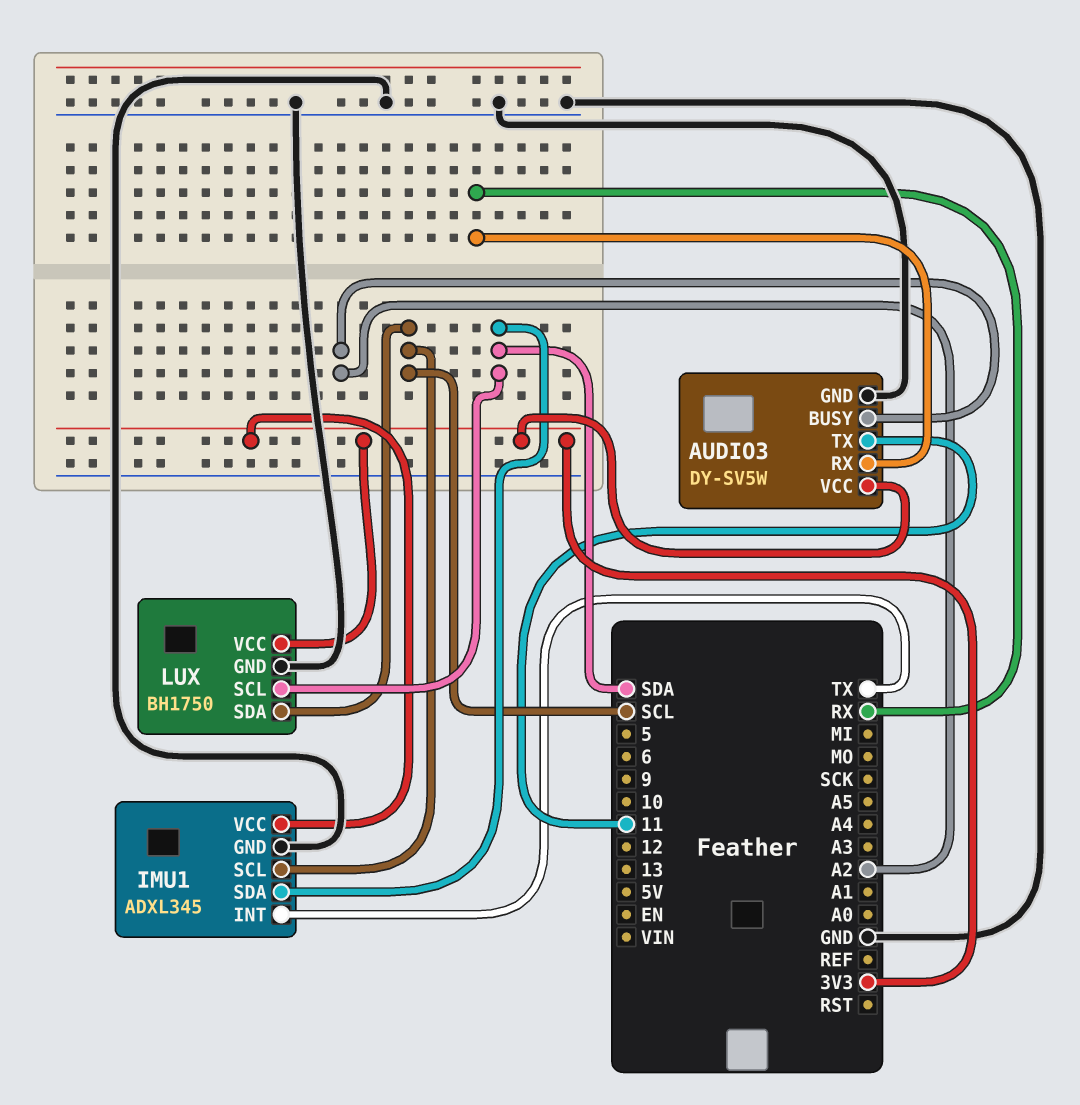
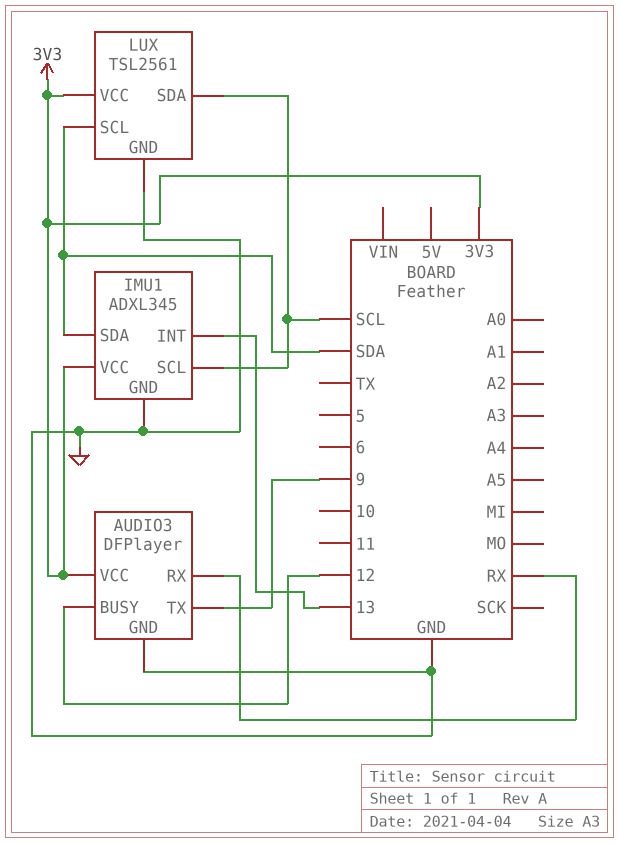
AUDIO3: DY-SV5W -> DFPlayer
AUDIO3 pin BUSY: A2 -> 12
AUDIO3 pin TX: 11 -> 9
IMU1 pin INT: TX -> 13
LUX: BH1750 -> TSL2561

